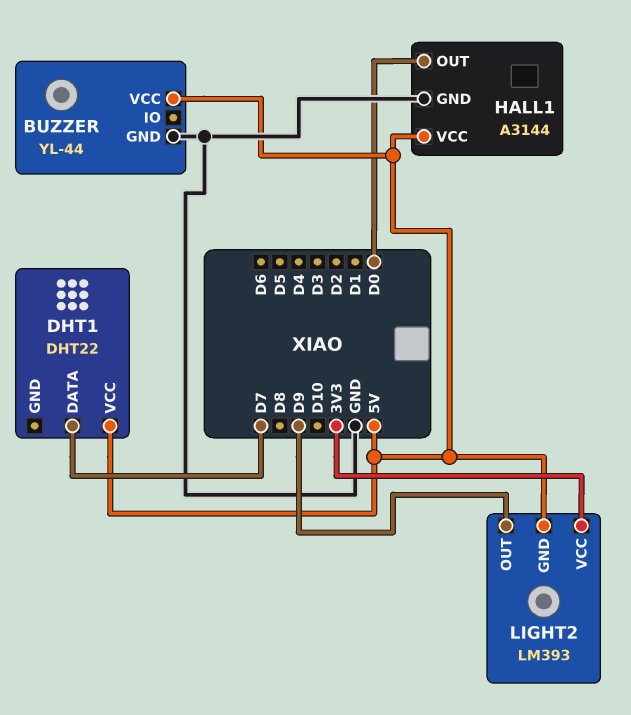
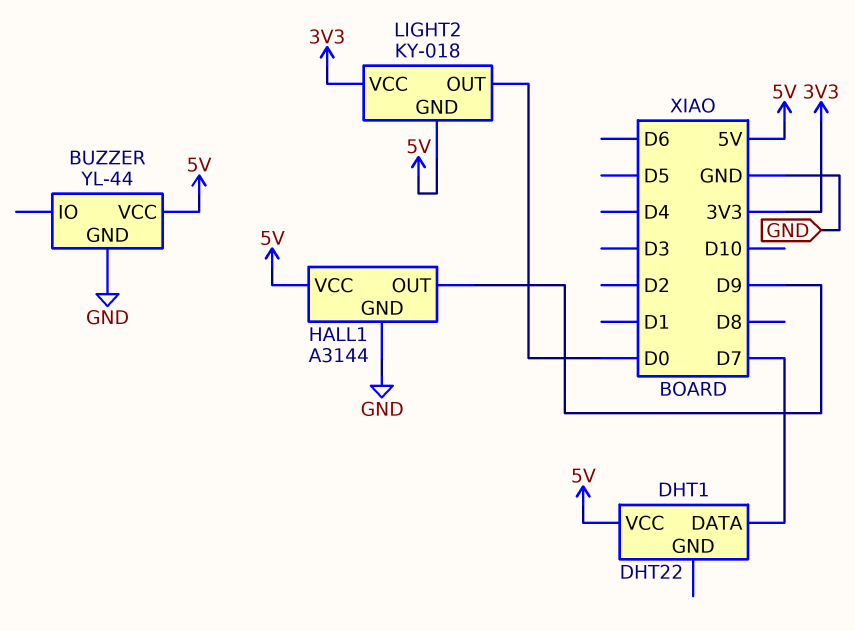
HALL1 pin OUT: D0 -> D9
LIGHT2: LM393 -> KY-018
LIGHT2 pin OUT: D9 -> D0

